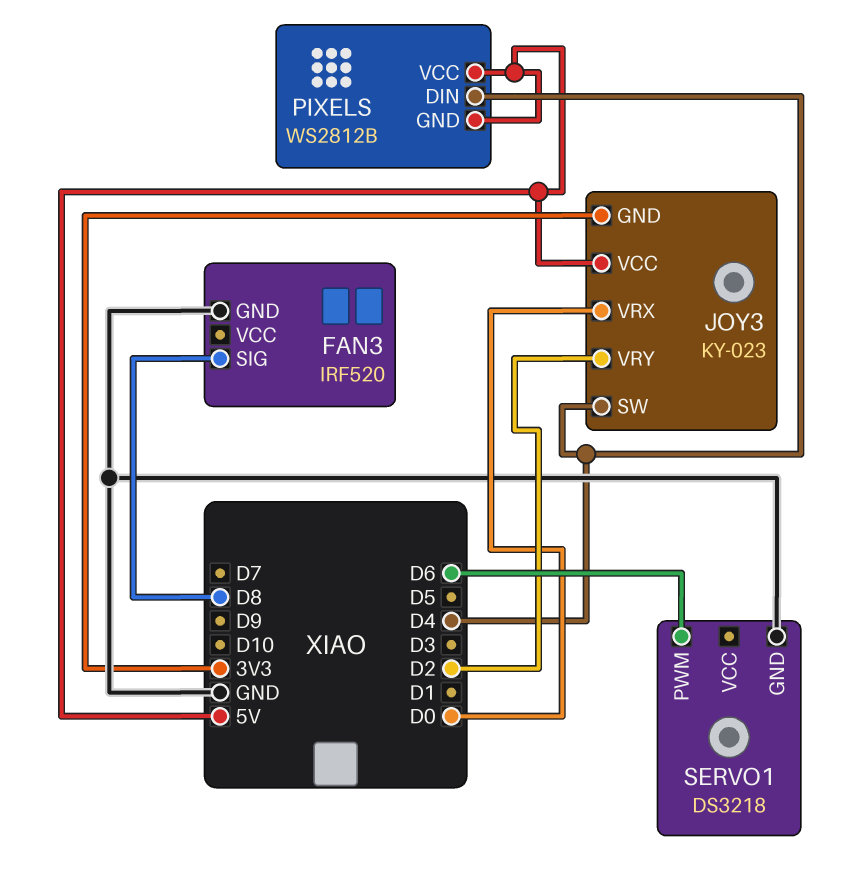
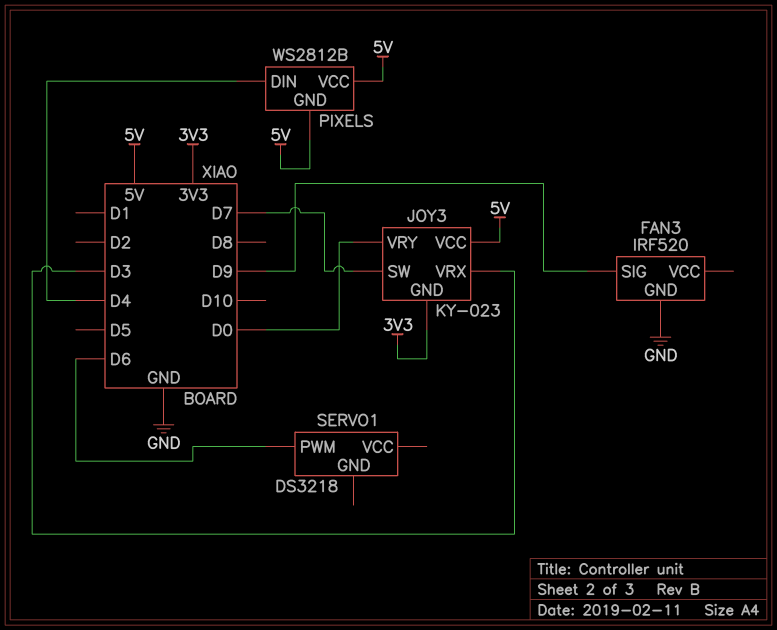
FAN3 pin SIG: D8 -> D9
JOY3 pin SW: D4 -> D7
JOY3 pin VRX: D0 -> D3
JOY3 pin VRY: D2 -> D0
SERVO1 pin GND: GND -> none

